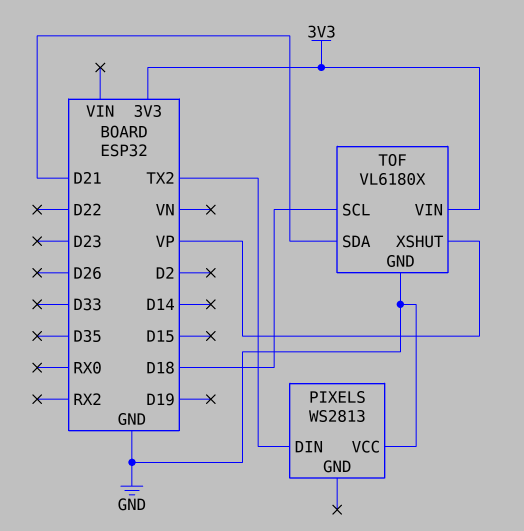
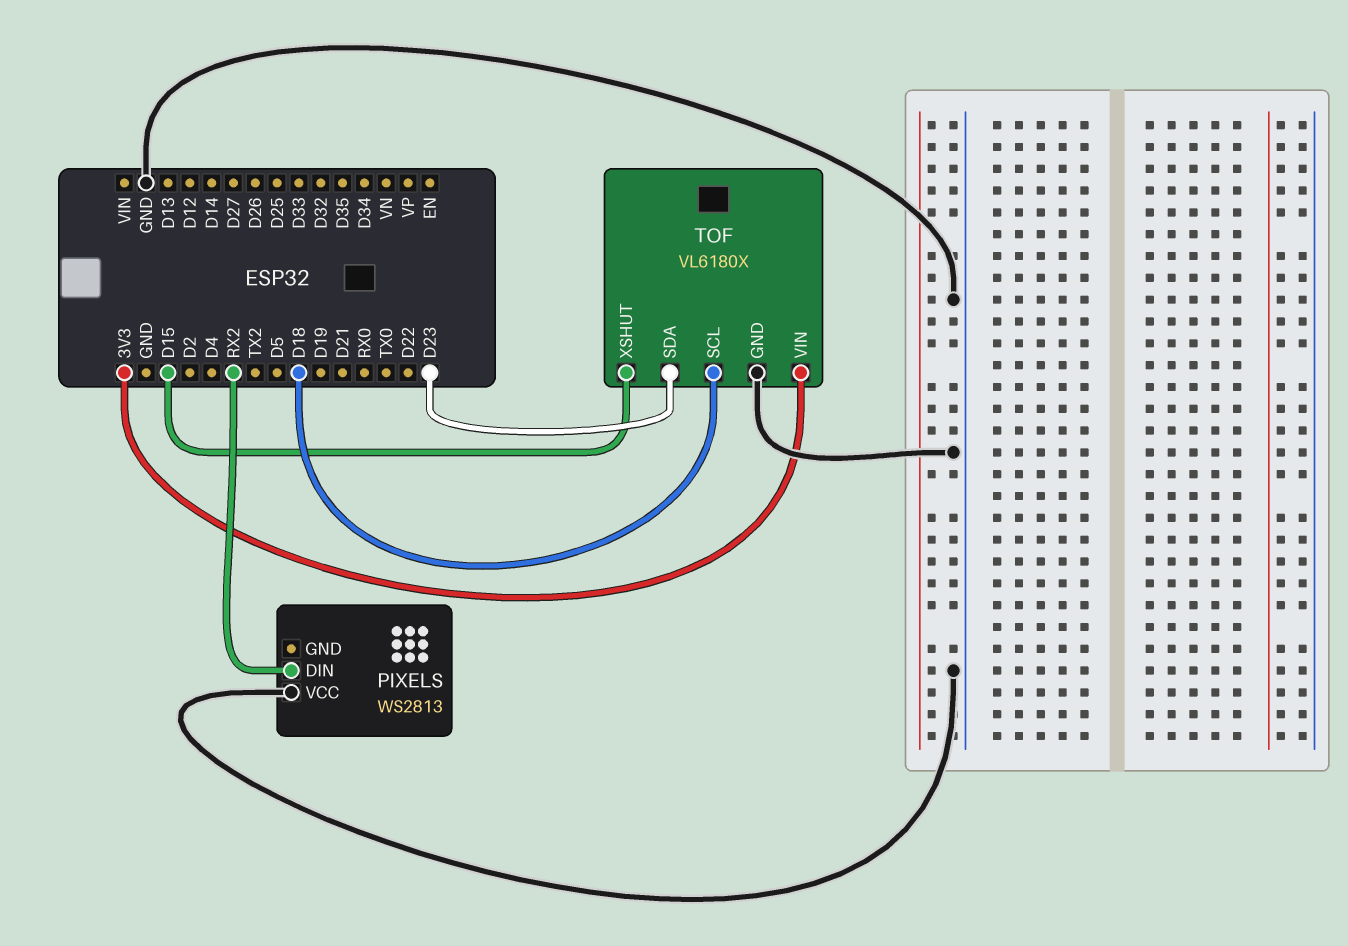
PIXELS pin DIN: TX2 -> RX2
TOF pin SDA: D21 -> D23
TOF pin XSHUT: VP -> D15

